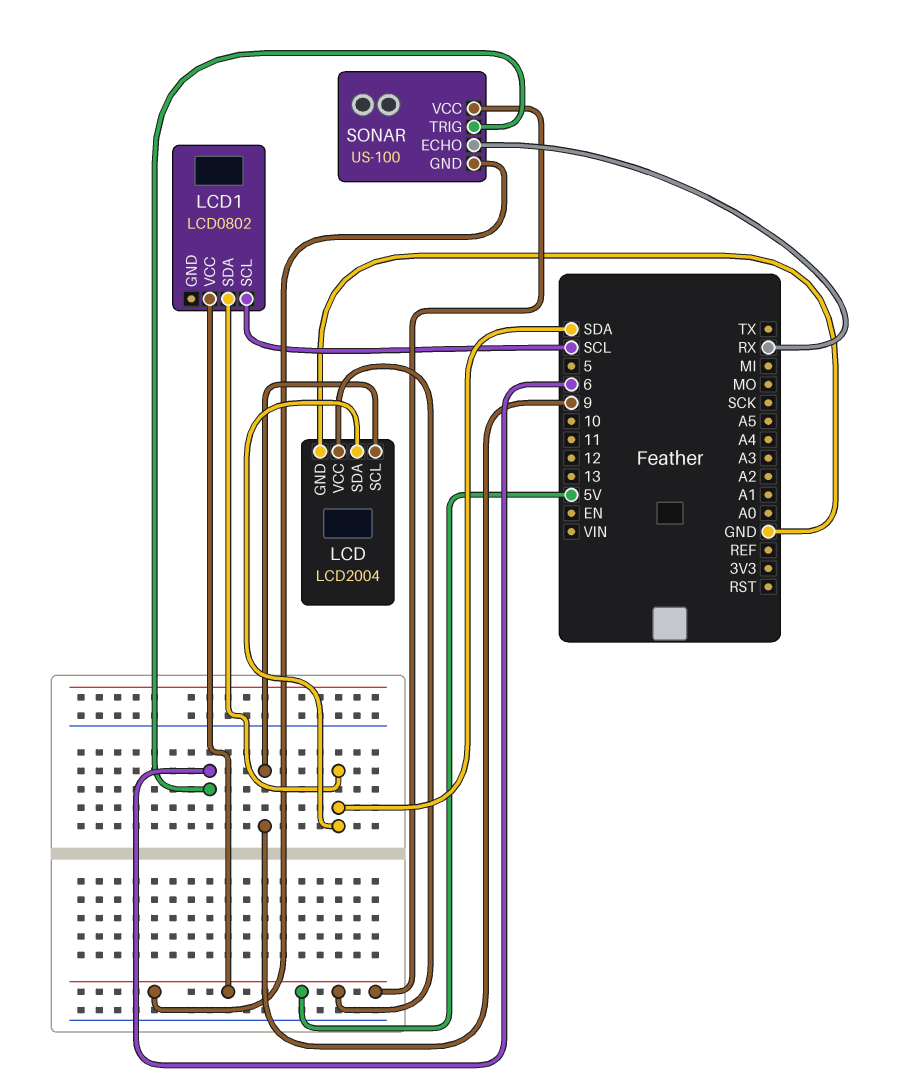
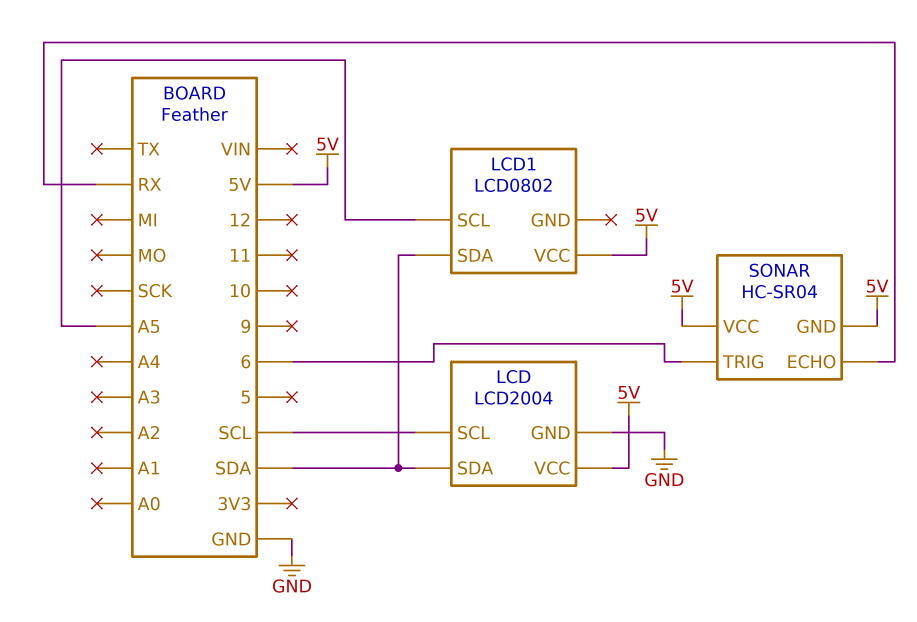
LCD pin SCL: 9 -> SCL
LCD1 pin SCL: SCL -> A5
SONAR: US-100 -> HC-SR04

